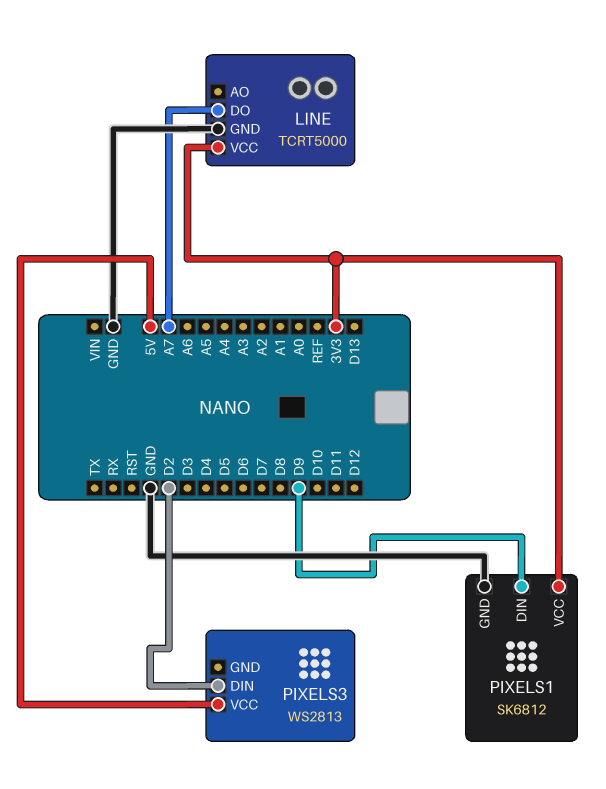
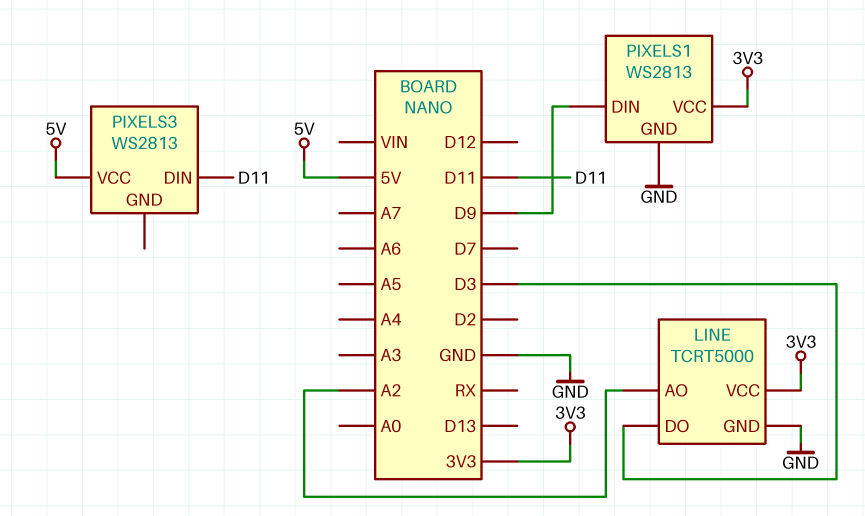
LINE pin AO: none -> A2
LINE pin DO: A7 -> D3
PIXELS1: SK6812 -> WS2813
PIXELS3 pin DIN: D2 -> D11

